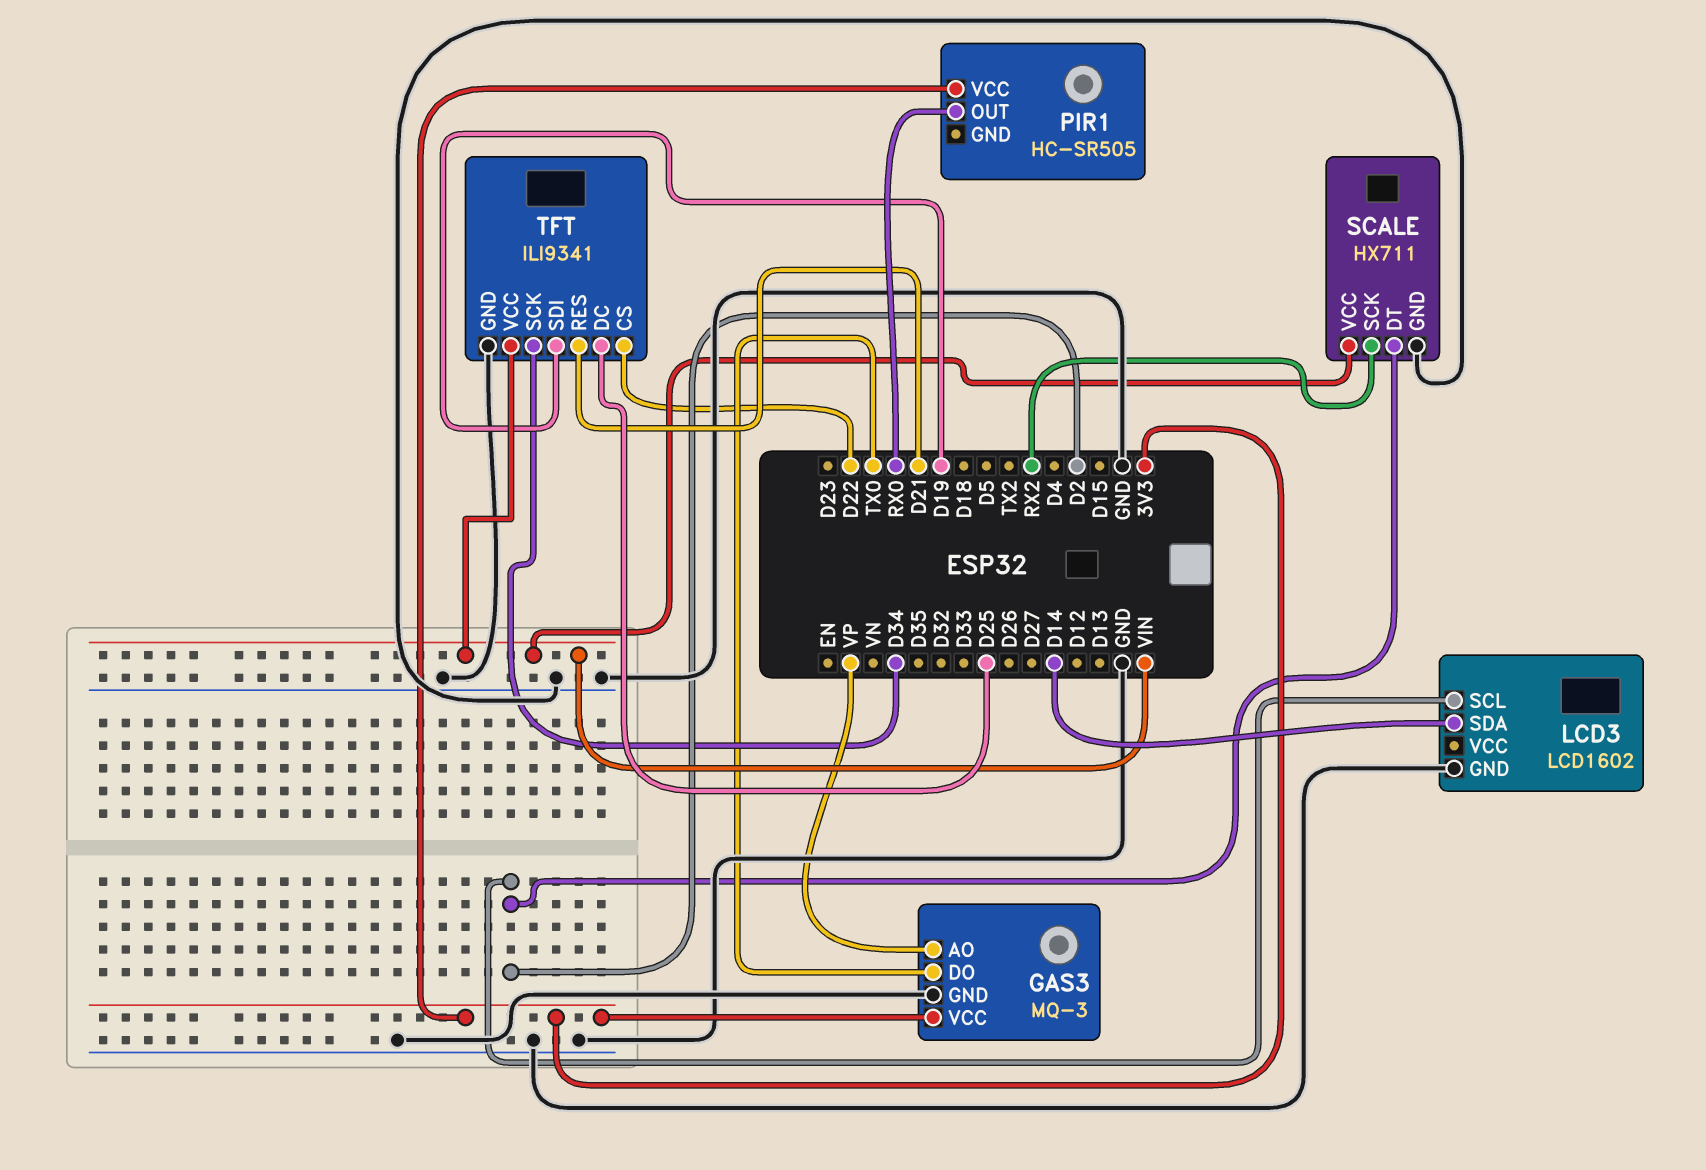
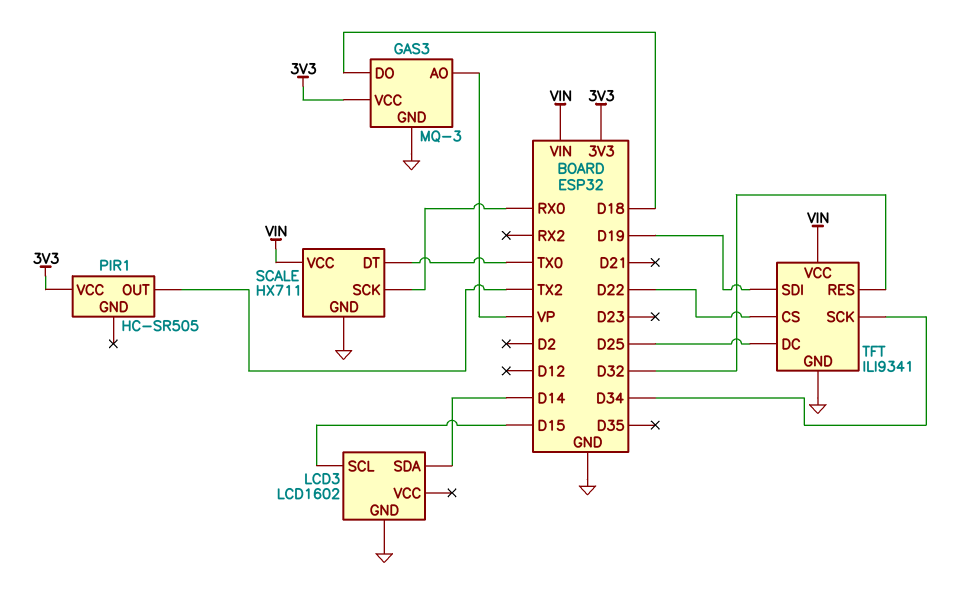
GAS3 pin DO: TX0 -> D18
LCD3 pin SCL: D2 -> D15
PIR1 pin OUT: RX0 -> TX2
SCALE pin DT: D2 -> TX0
SCALE pin SCK: RX2 -> RX0
TFT pin RES: D21 -> D32

